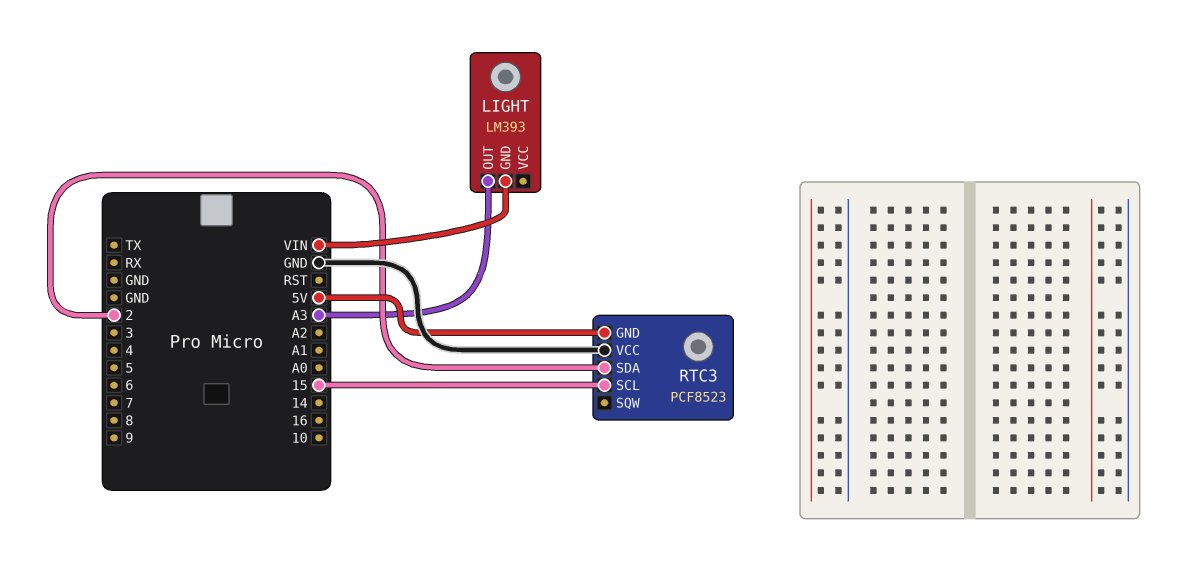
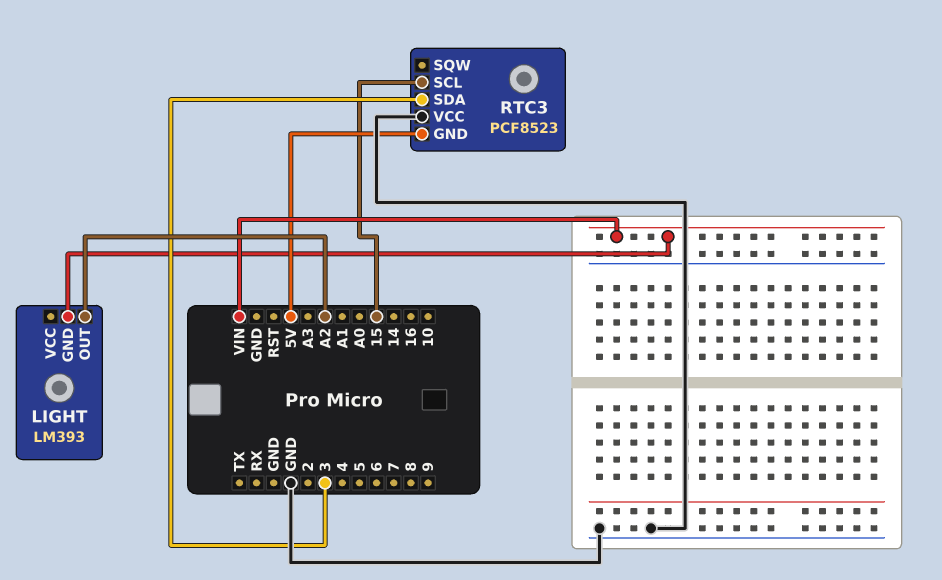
LIGHT pin OUT: A3 -> A2
RTC3 pin SDA: 2 -> 3

